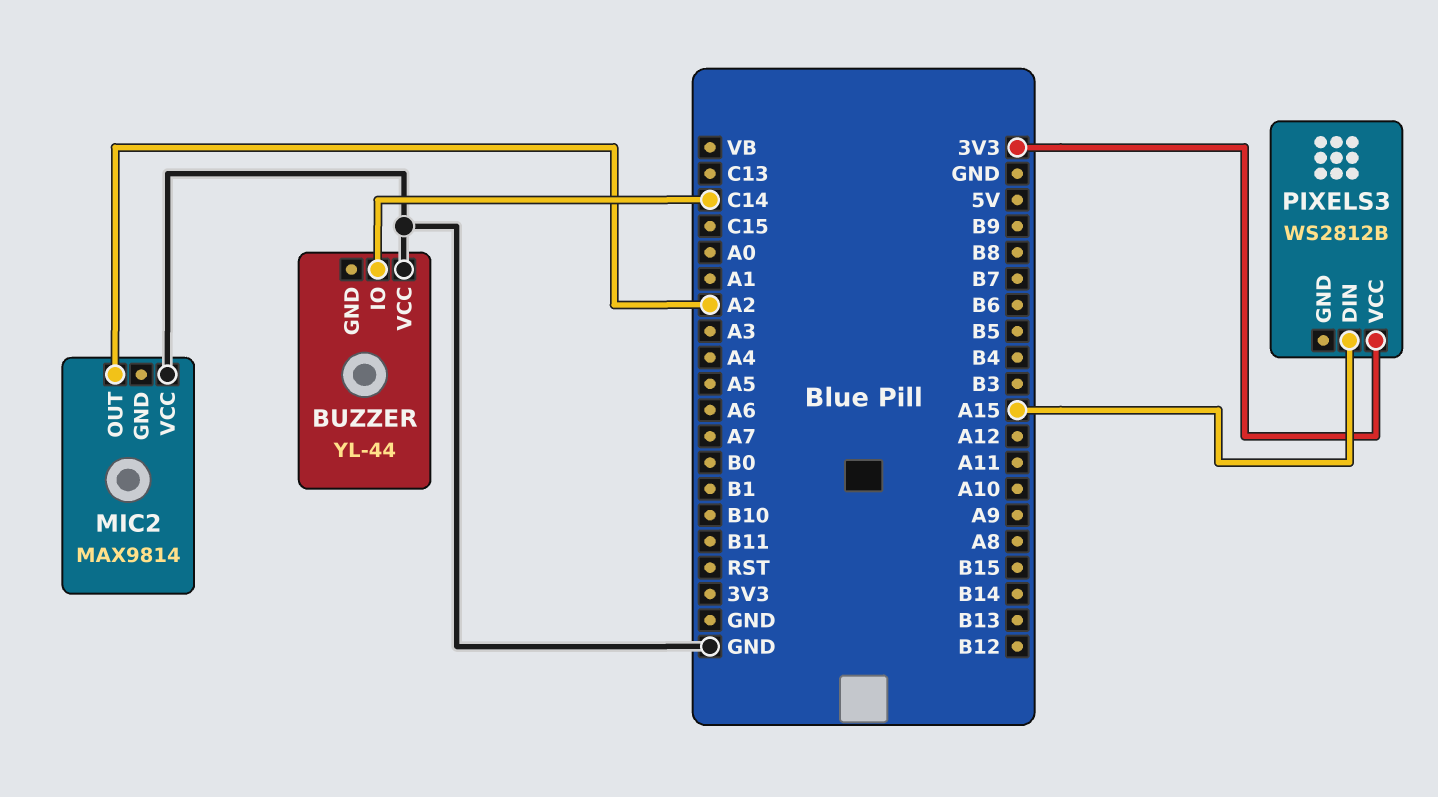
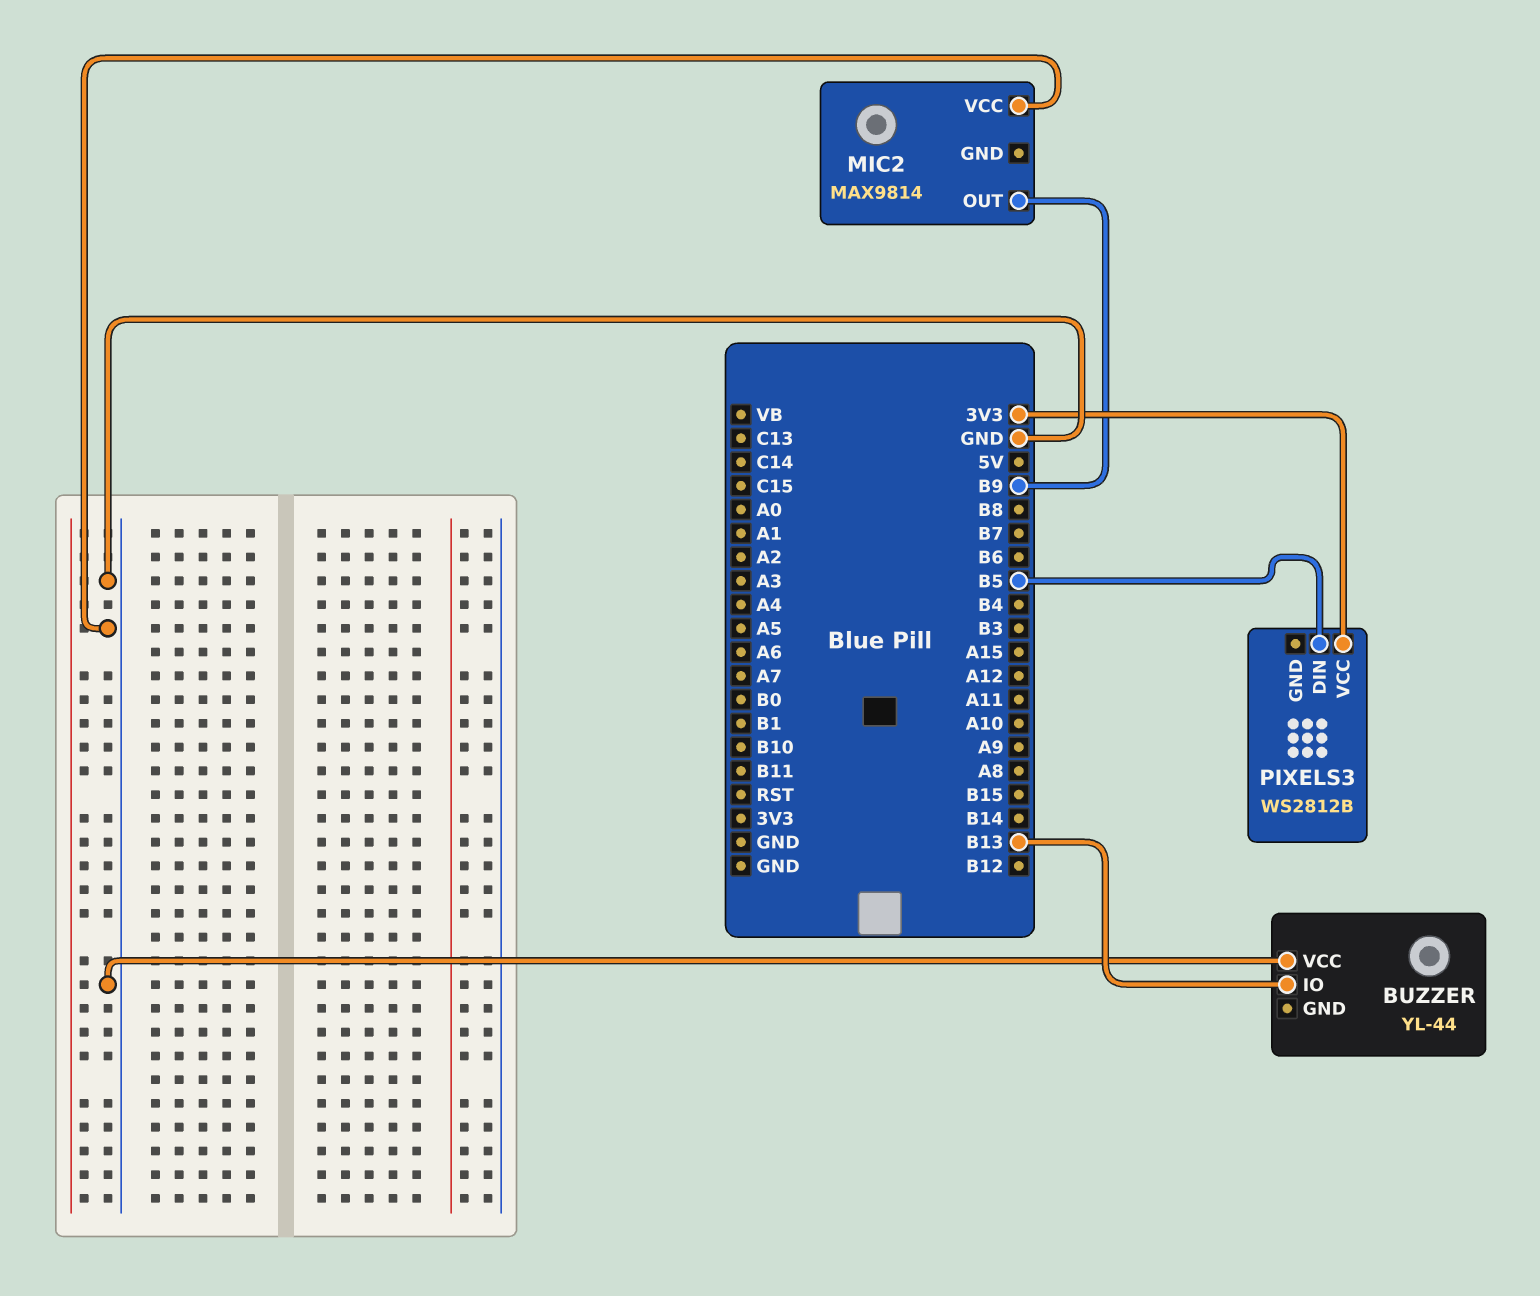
BUZZER pin IO: C14 -> B13
MIC2 pin OUT: A2 -> B9
PIXELS3 pin DIN: A15 -> B5

